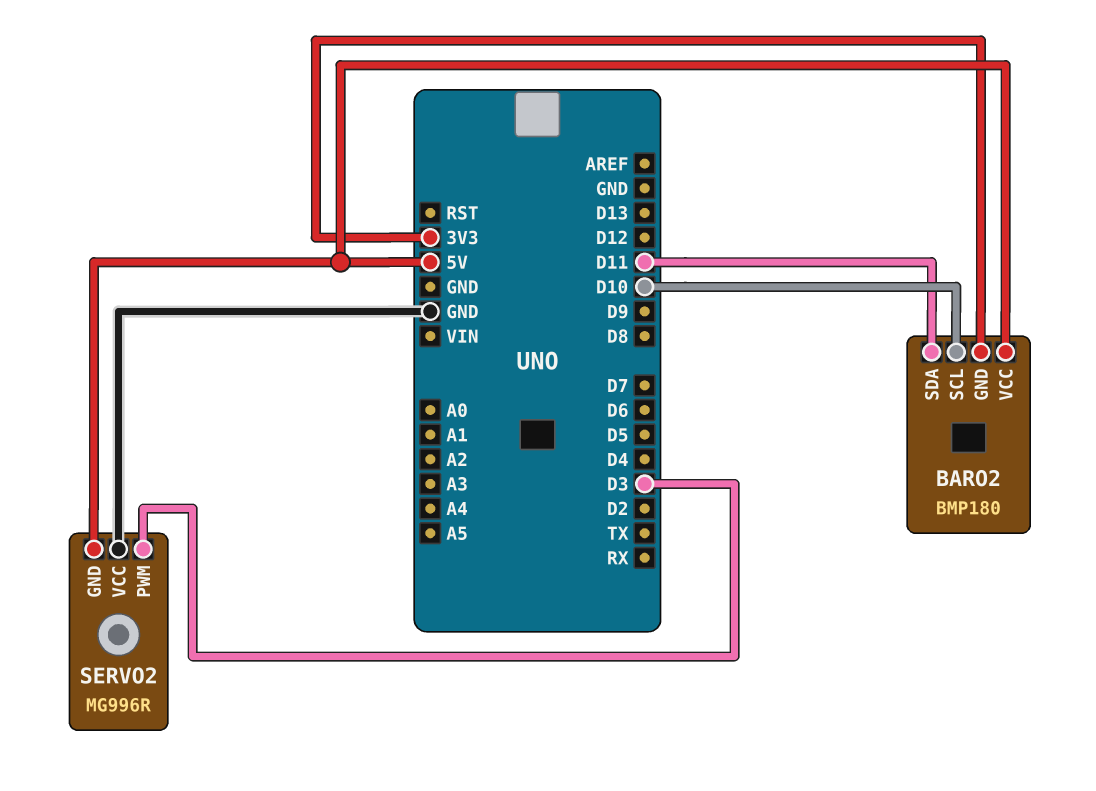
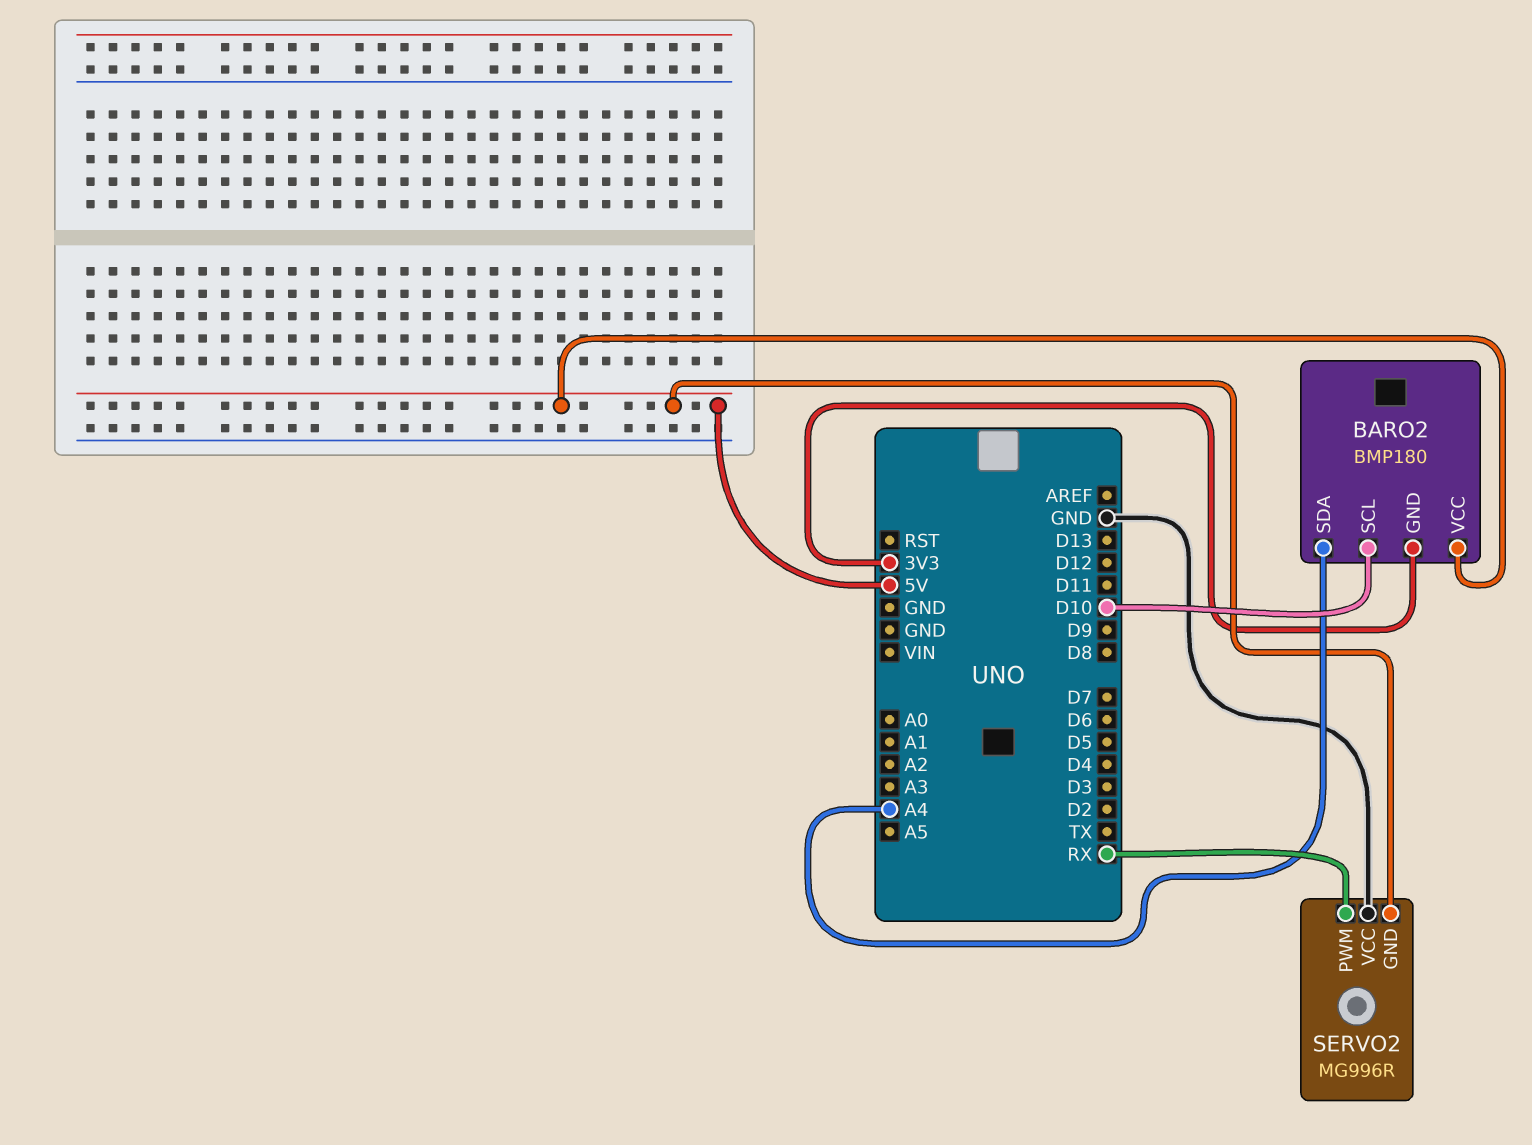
BARO2 pin SDA: D11 -> A4
SERVO2 pin PWM: D3 -> RX

